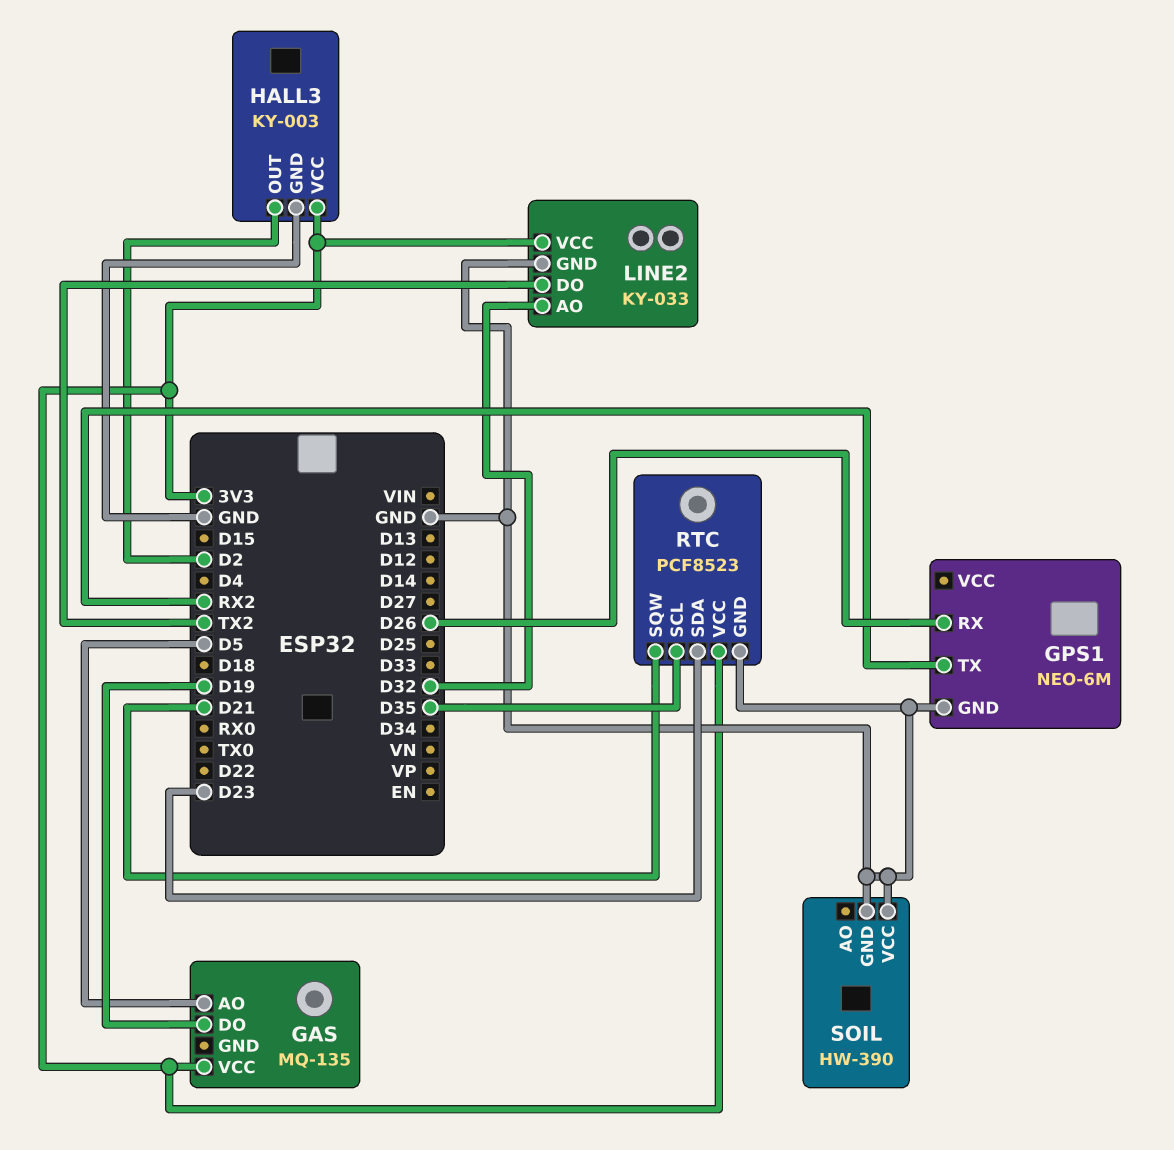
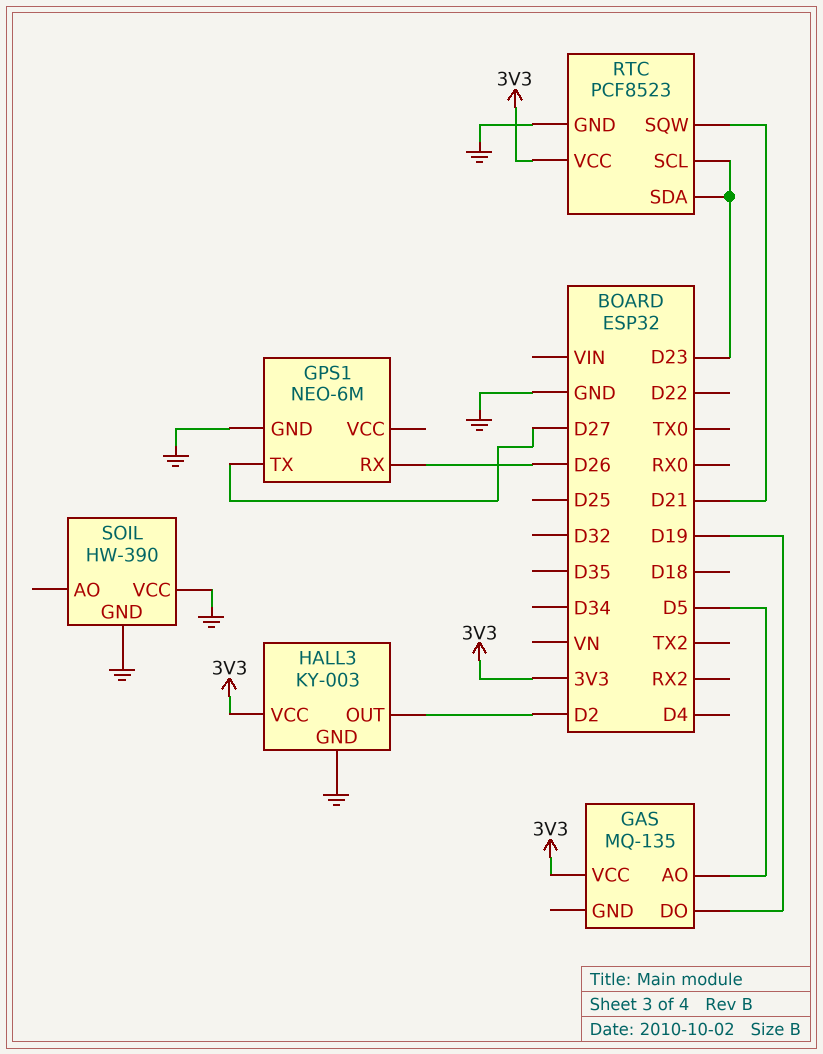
GPS1 pin TX: RX2 -> D27
LINE2: KY-033 -> none
LINE2 pin AO: D32 -> none
LINE2 pin DO: TX2 -> none
LINE2 pin GND: GND -> none
LINE2 pin VCC: 3V3 -> none
RTC pin SCL: D35 -> D23

